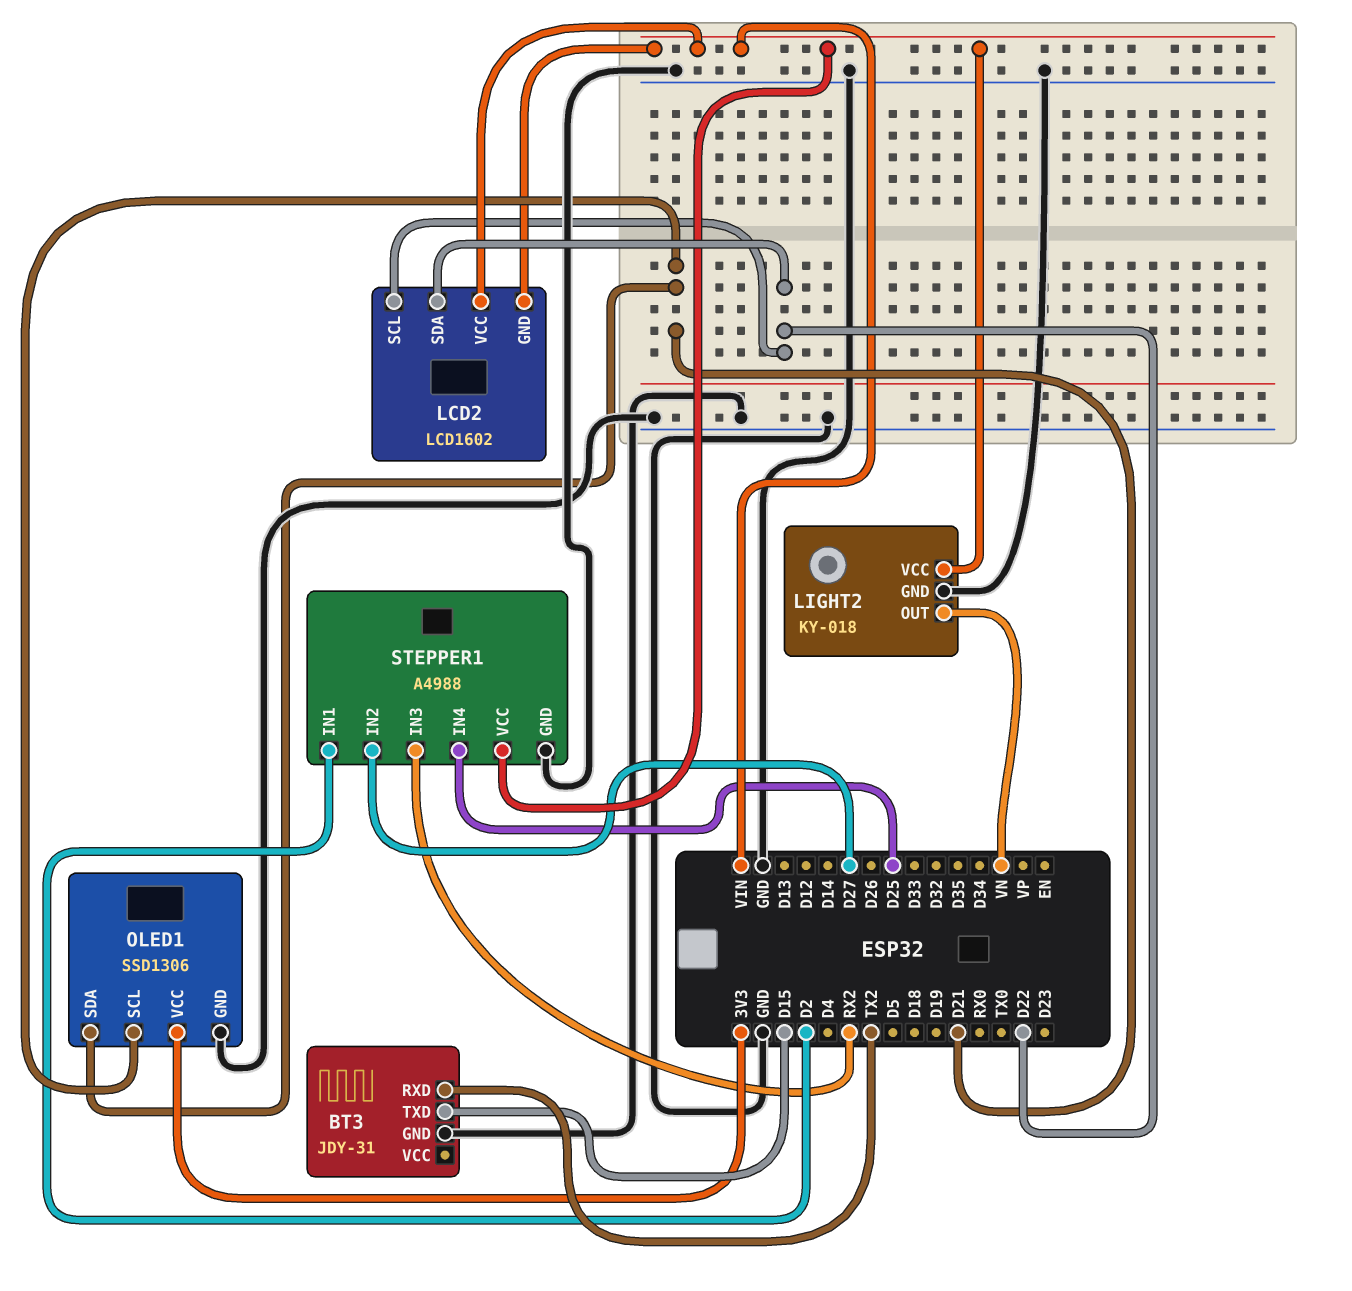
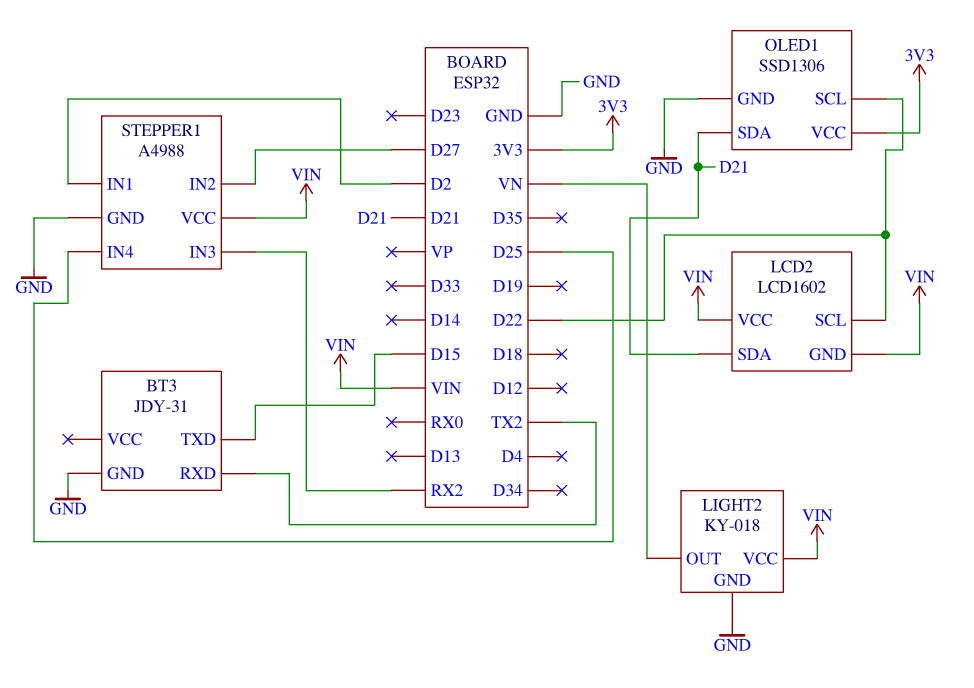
LCD2 pin SDA: D22 -> D21
OLED1 pin SCL: D21 -> D22

